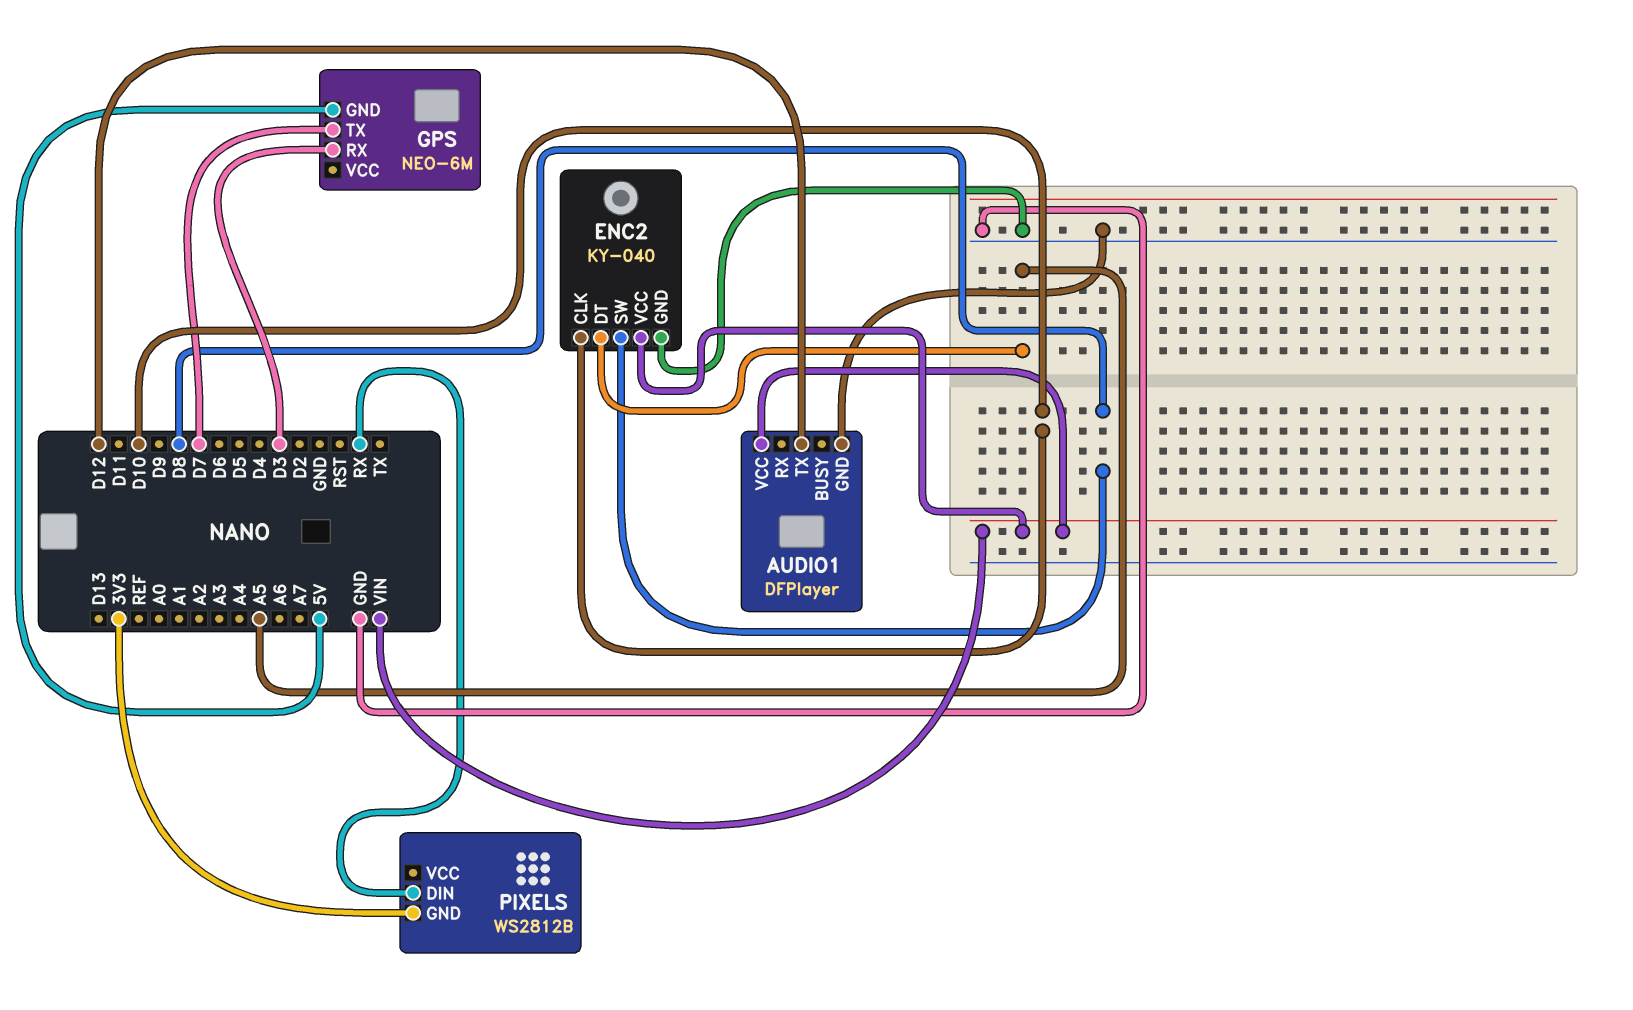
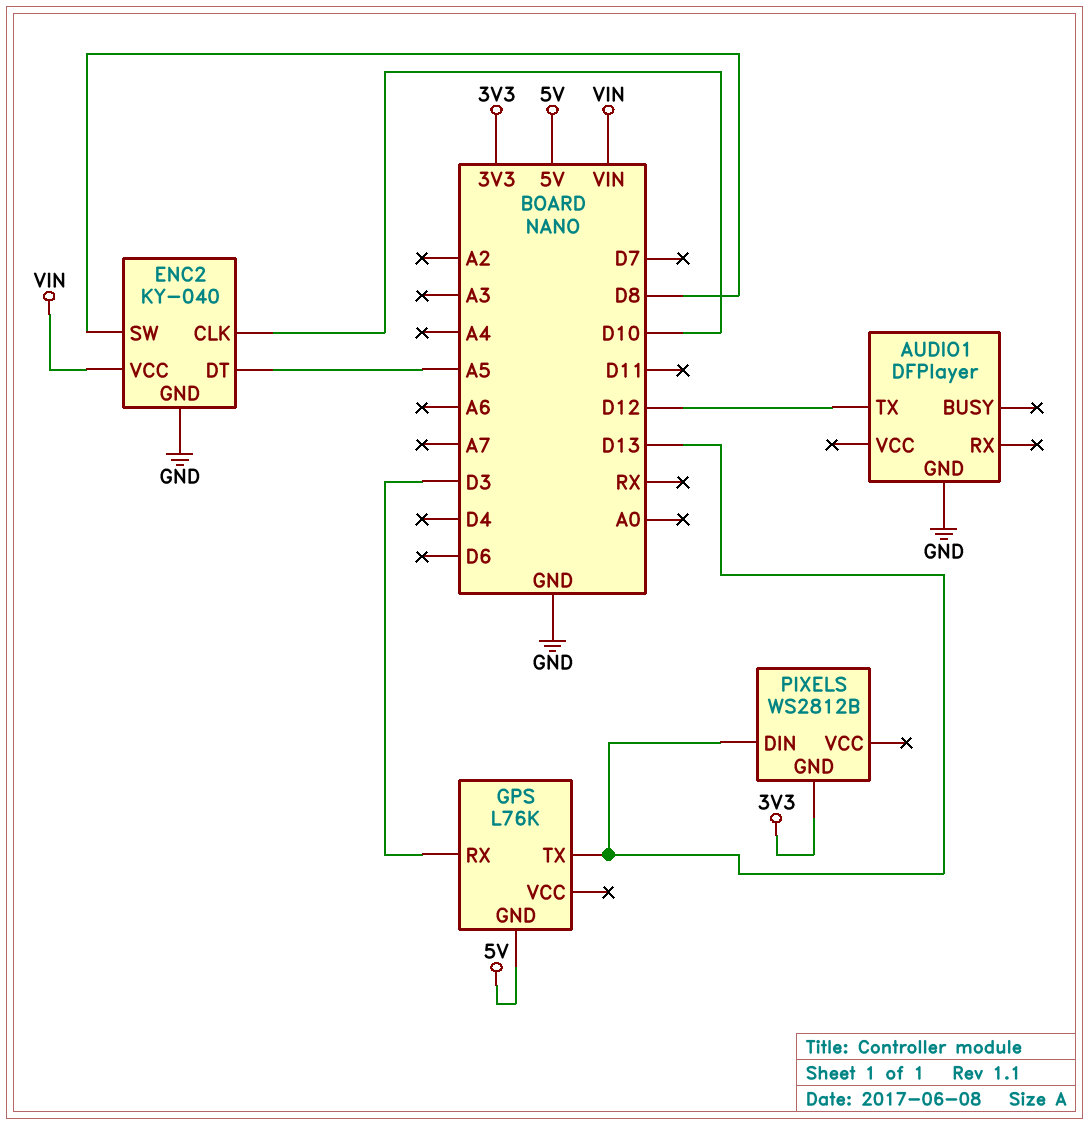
AUDIO1 pin VCC: VIN -> none
GPS: NEO-6M -> L76K
GPS pin TX: D7 -> D13
PIXELS pin DIN: RX -> D13

